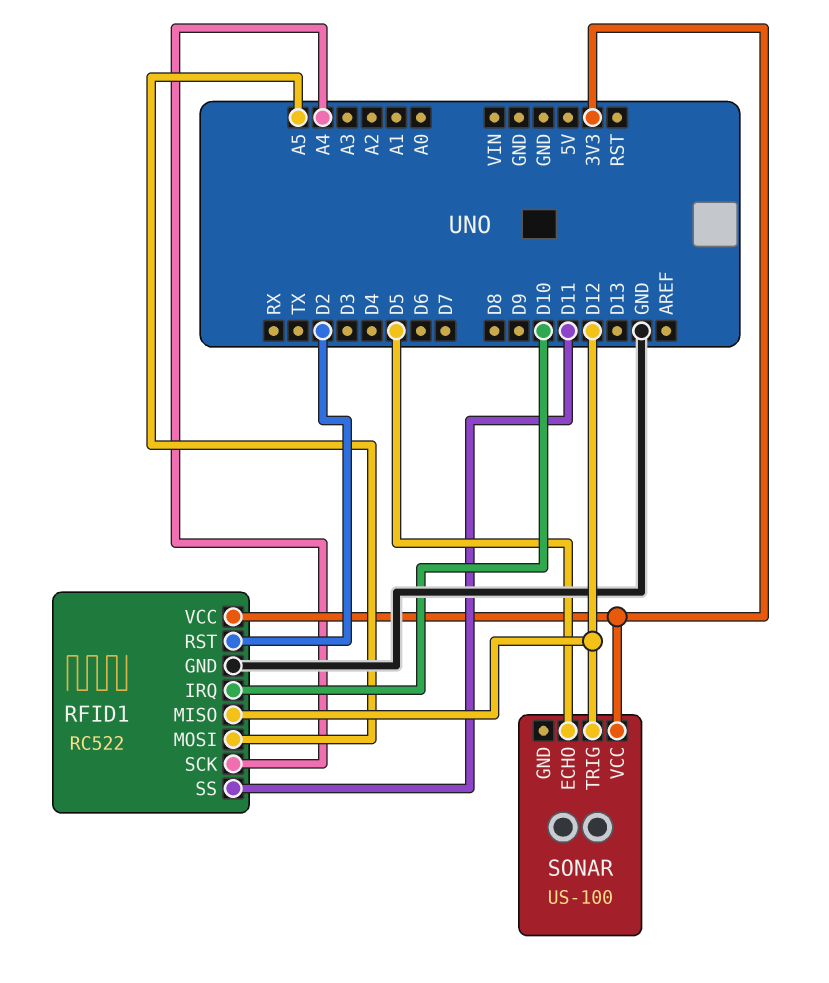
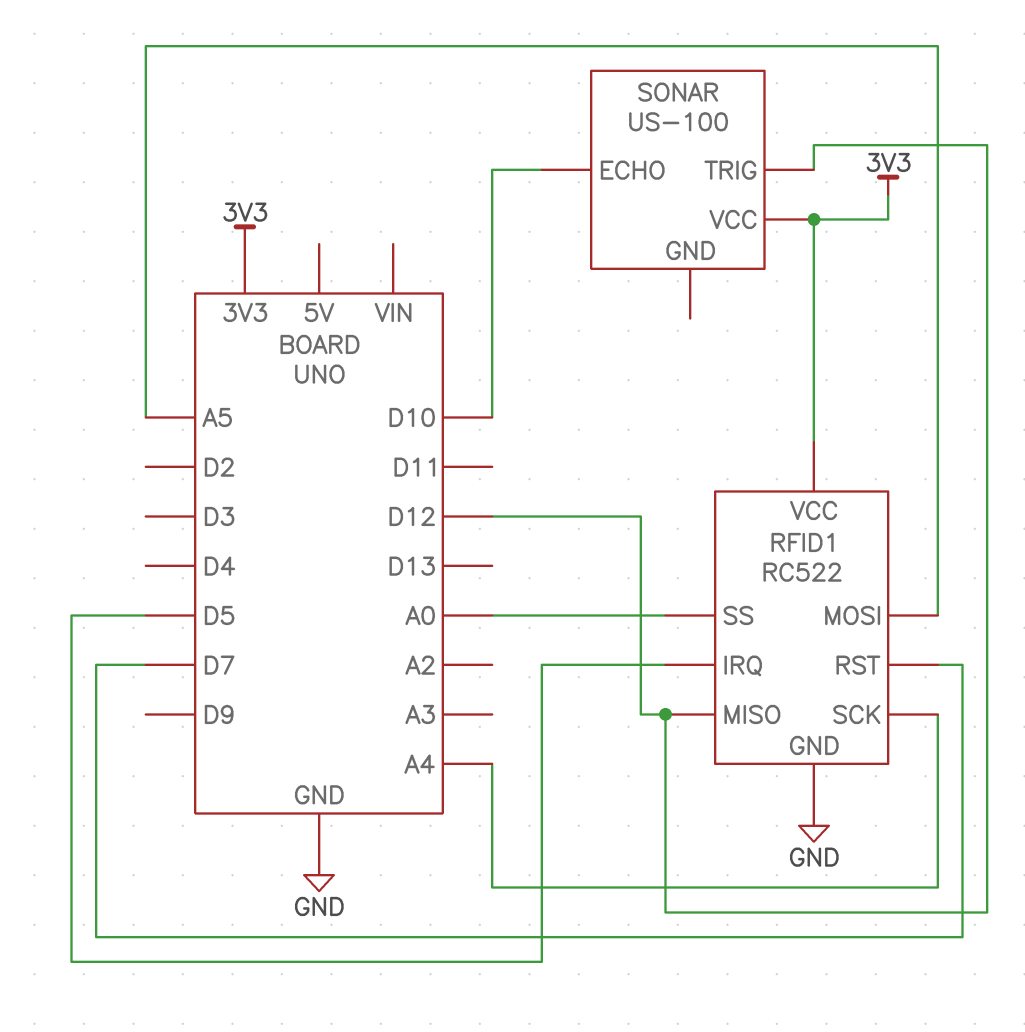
RFID1 pin IRQ: D10 -> D5
RFID1 pin RST: D2 -> D7
RFID1 pin SS: D11 -> A0
SONAR pin ECHO: D5 -> D10

